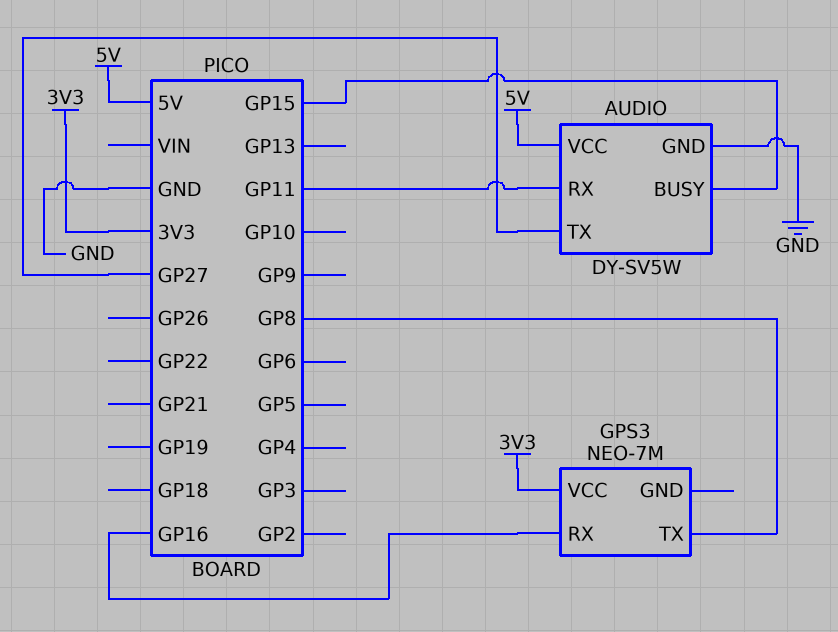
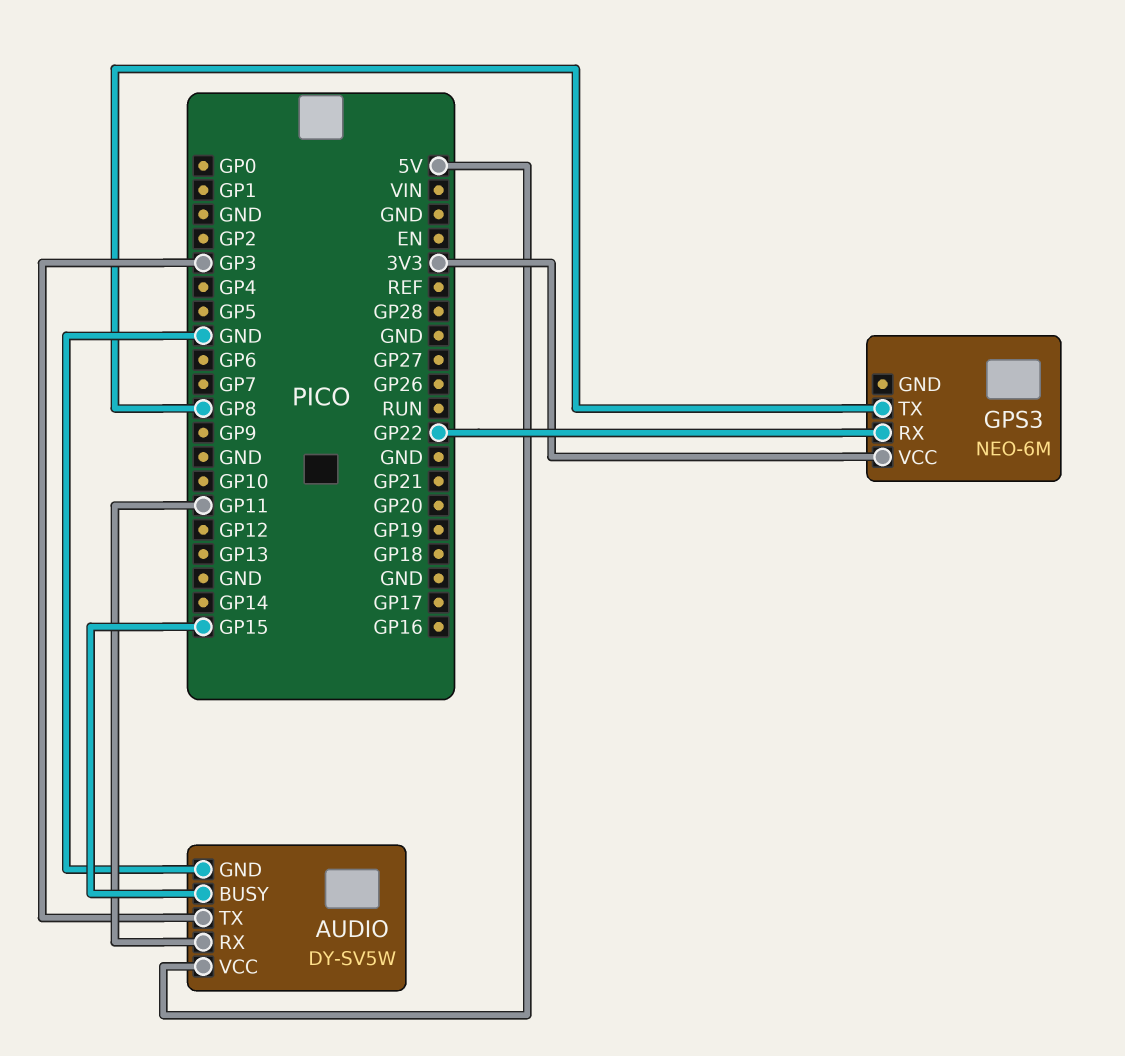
AUDIO pin TX: GP27 -> GP3
GPS3: NEO-7M -> NEO-6M
GPS3 pin RX: GP16 -> GP22

